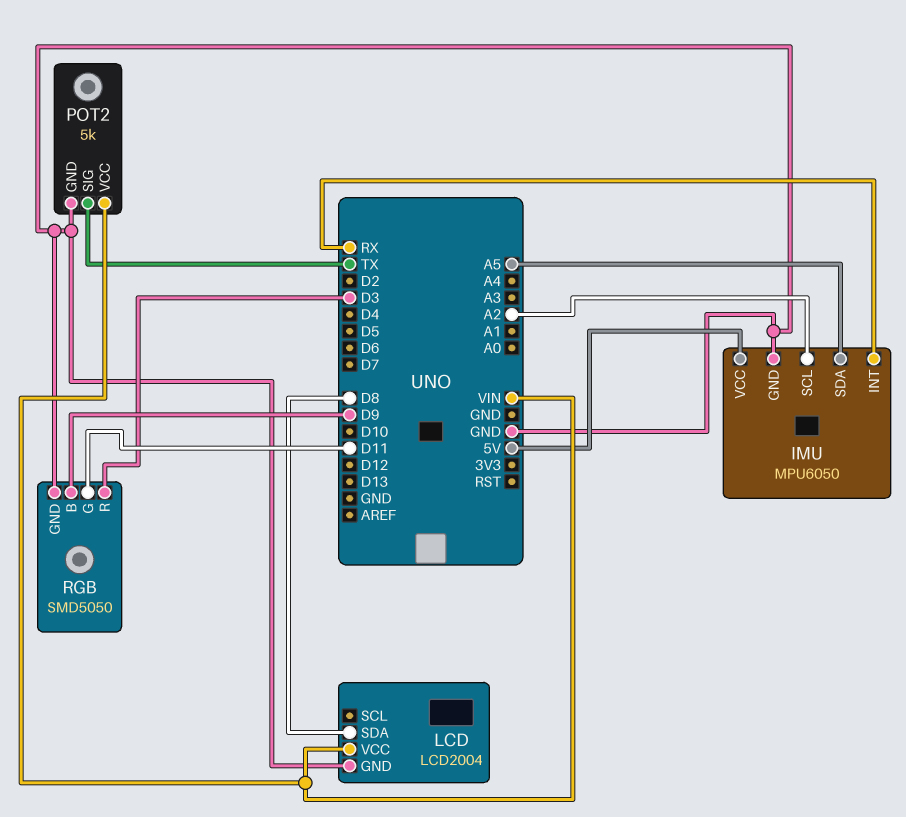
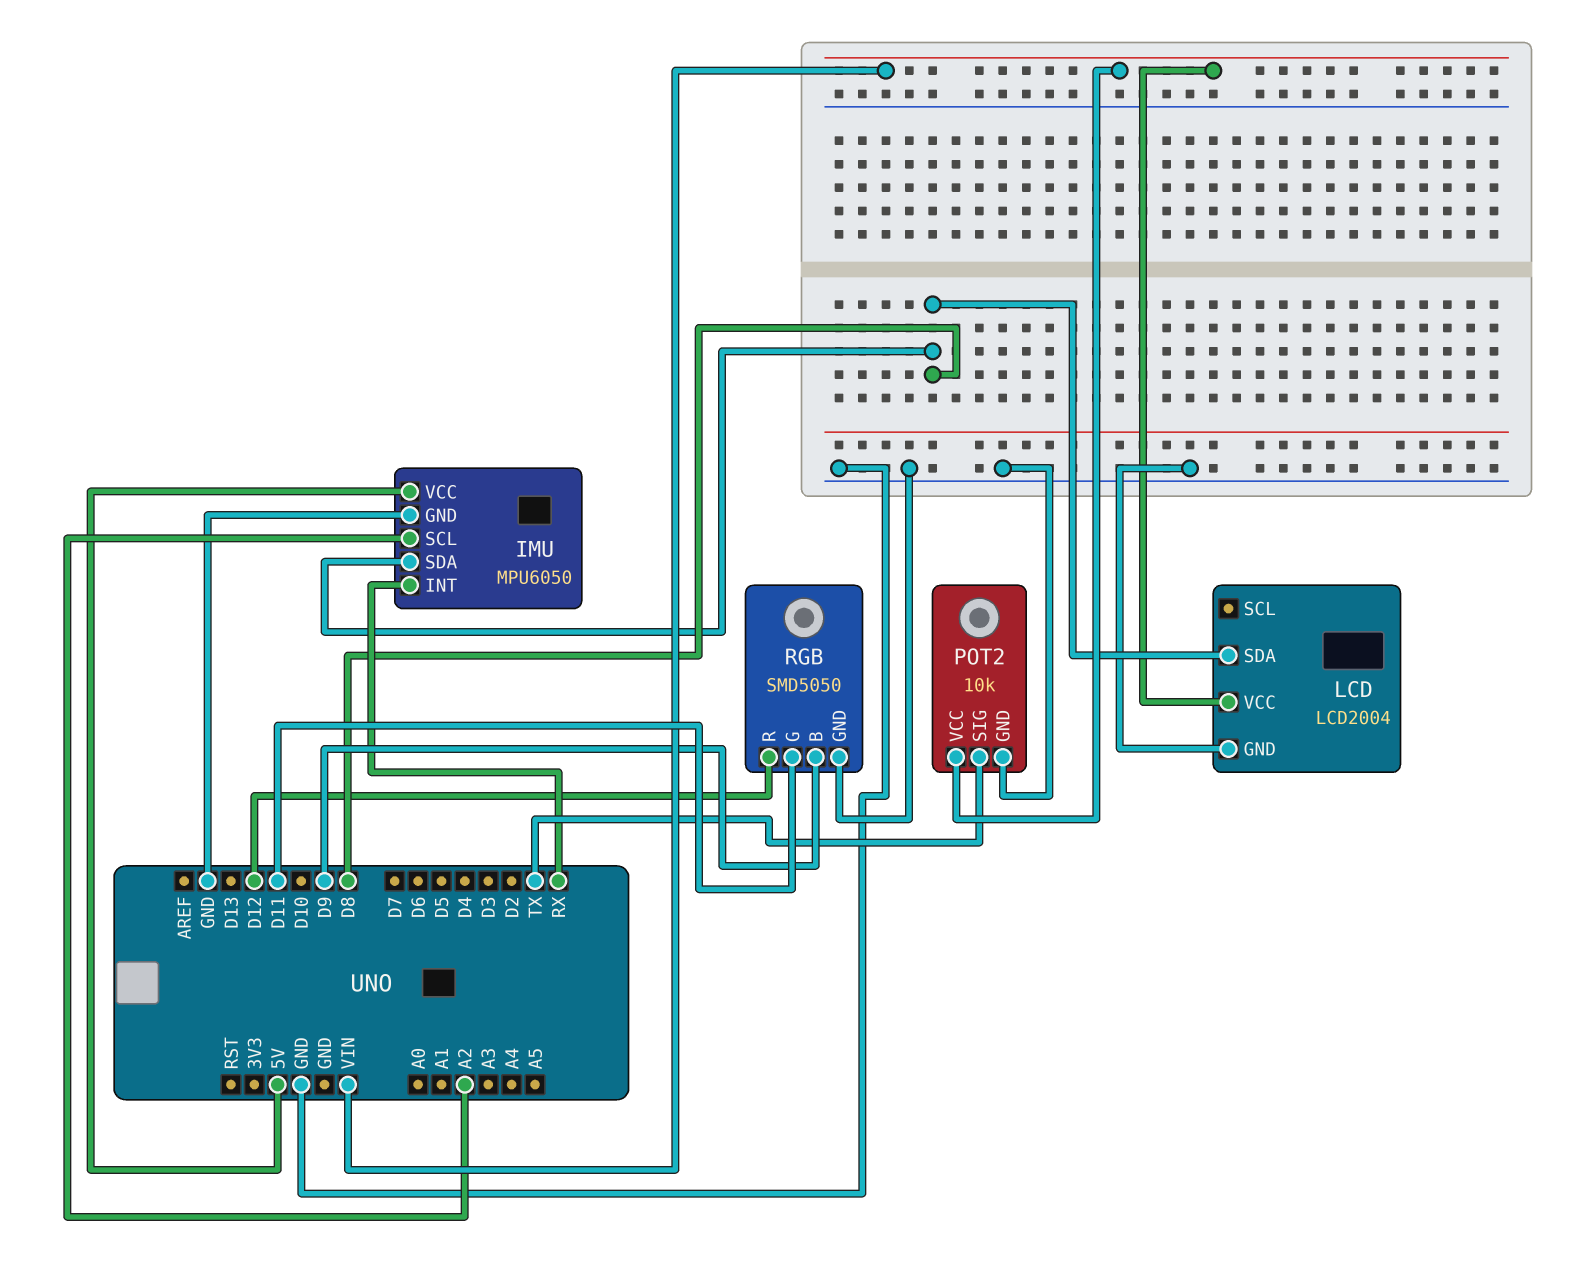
IMU pin SDA: A5 -> D8
POT2: 5k -> 10k
RGB pin R: D3 -> D12

